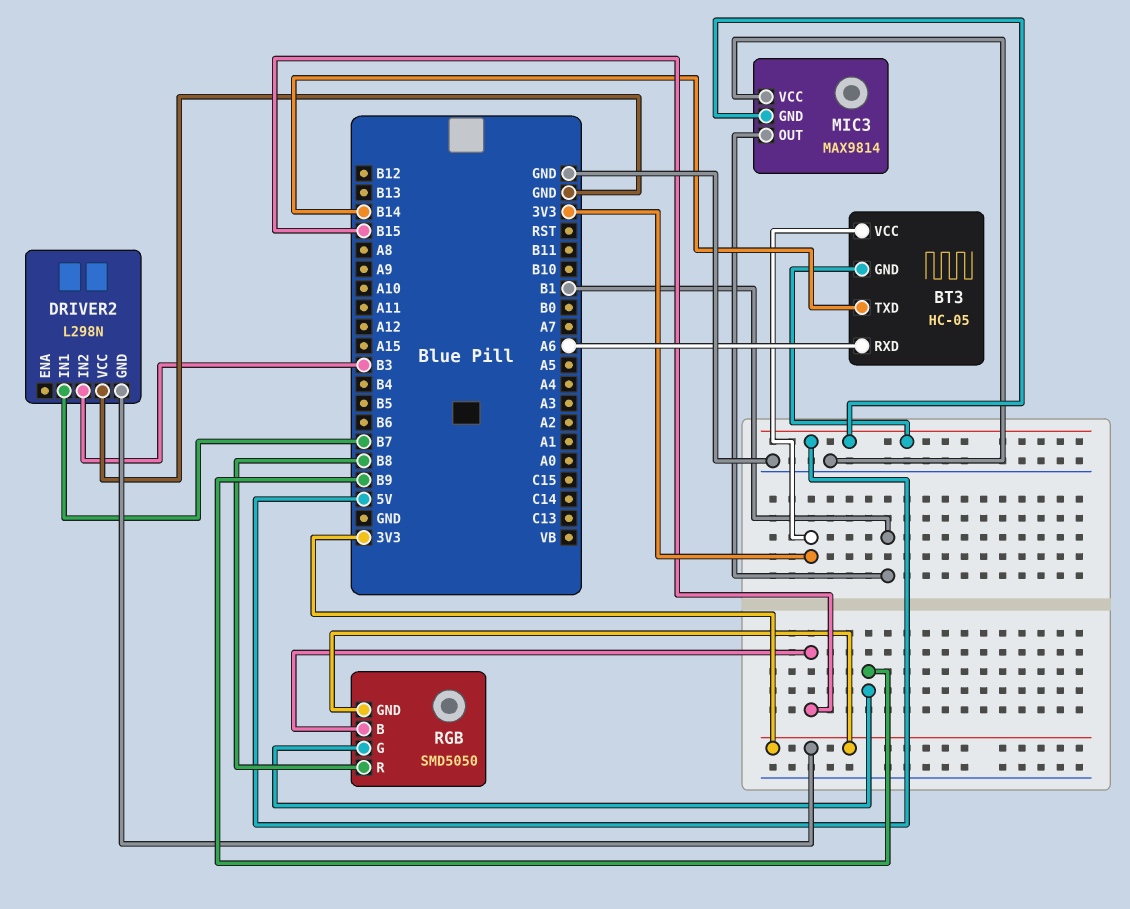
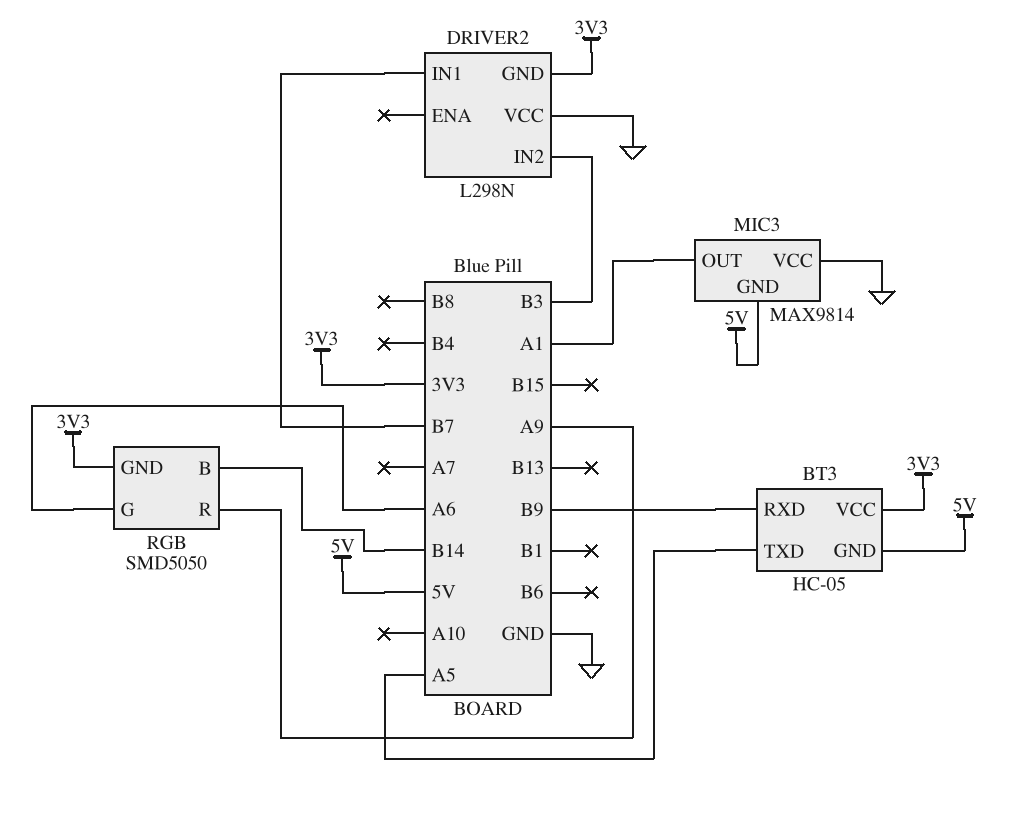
BT3 pin RXD: A6 -> B9
BT3 pin TXD: B14 -> A5
MIC3 pin OUT: B1 -> A1
RGB pin B: B15 -> B14
RGB pin G: B9 -> A6
RGB pin R: B8 -> A9

